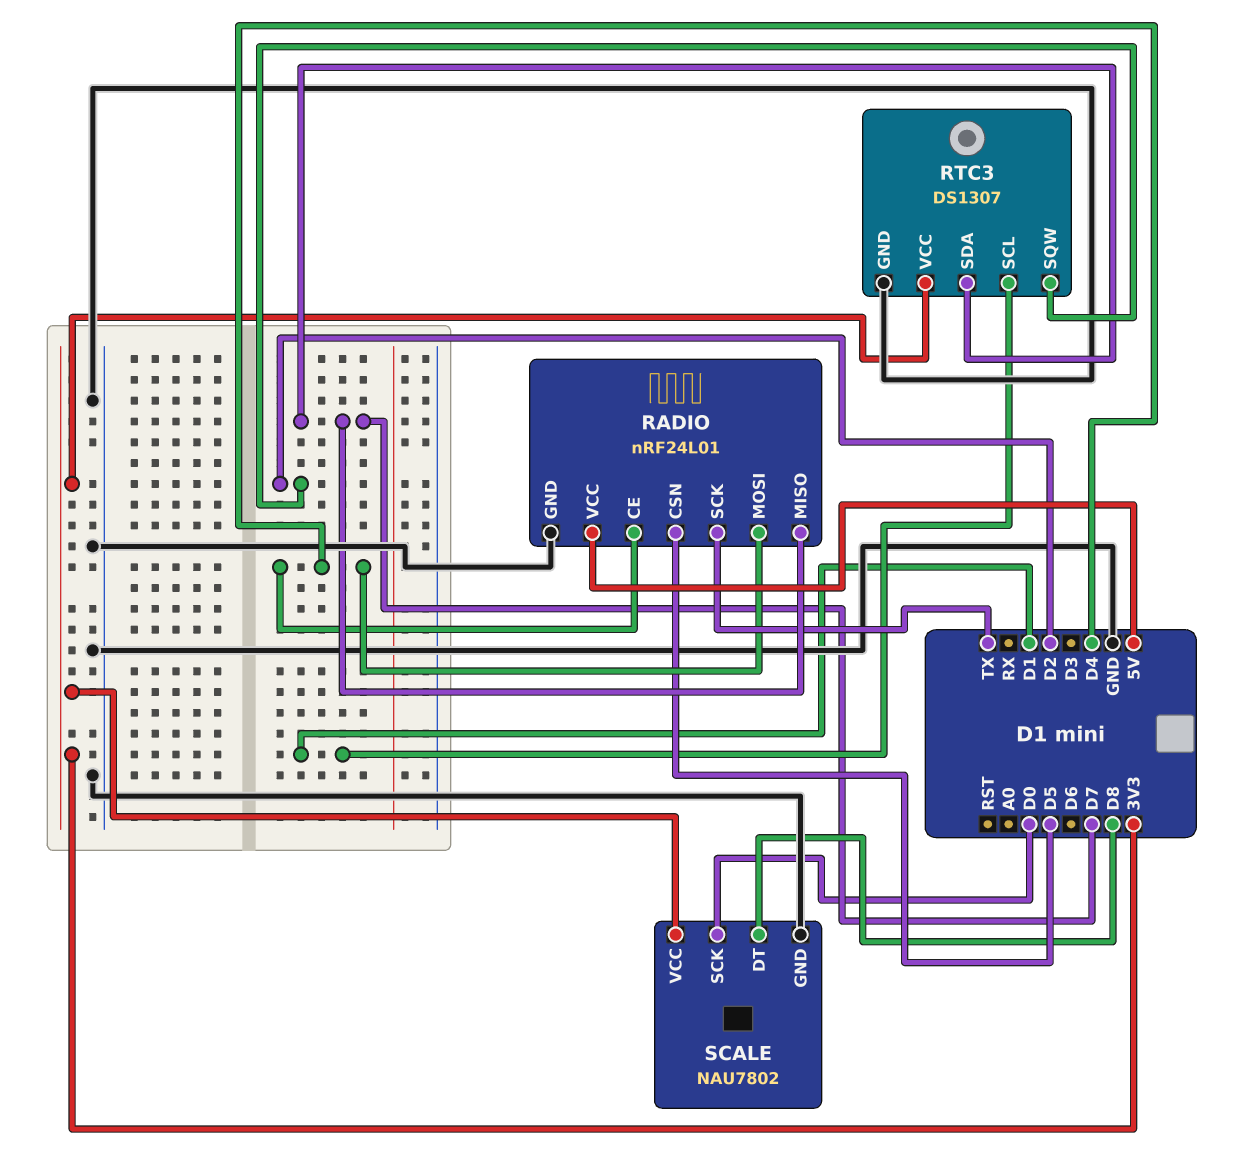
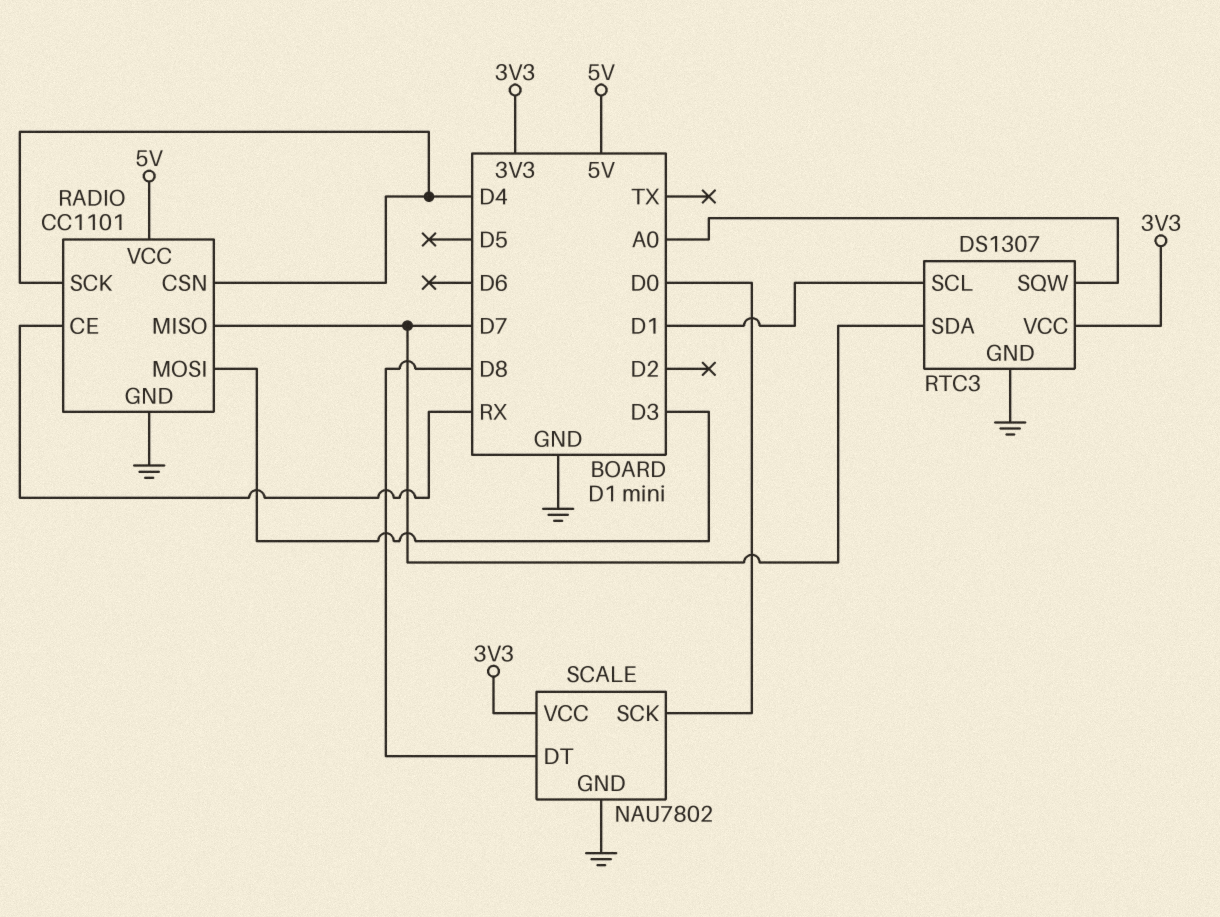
RADIO: nRF24L01 -> CC1101
RADIO pin CE: D4 -> RX
RADIO pin CSN: D5 -> D4
RADIO pin MOSI: D4 -> D3
RADIO pin SCK: TX -> D4
RTC3 pin SQW: D2 -> A0

